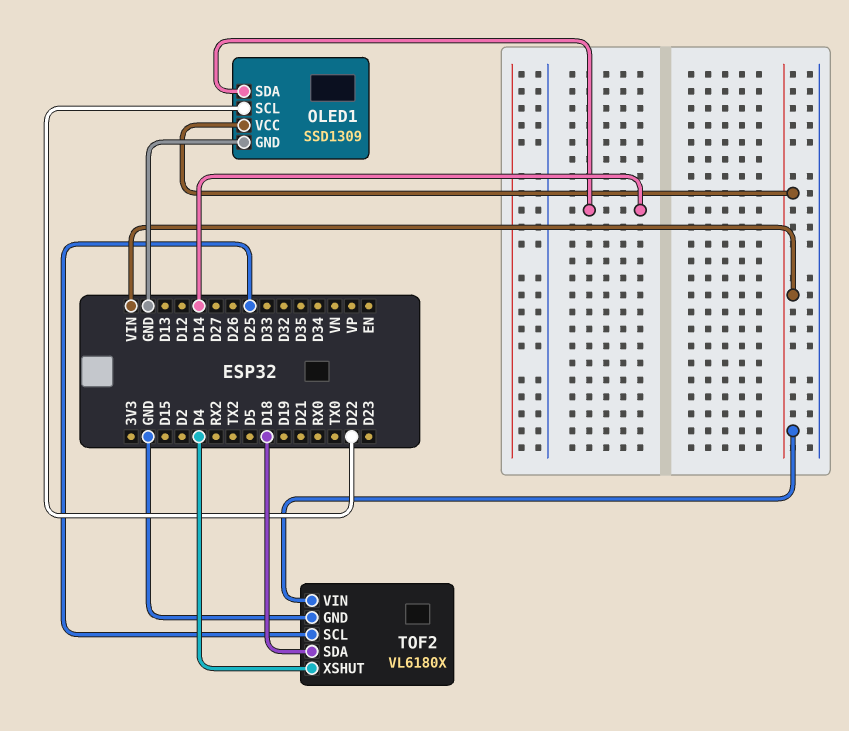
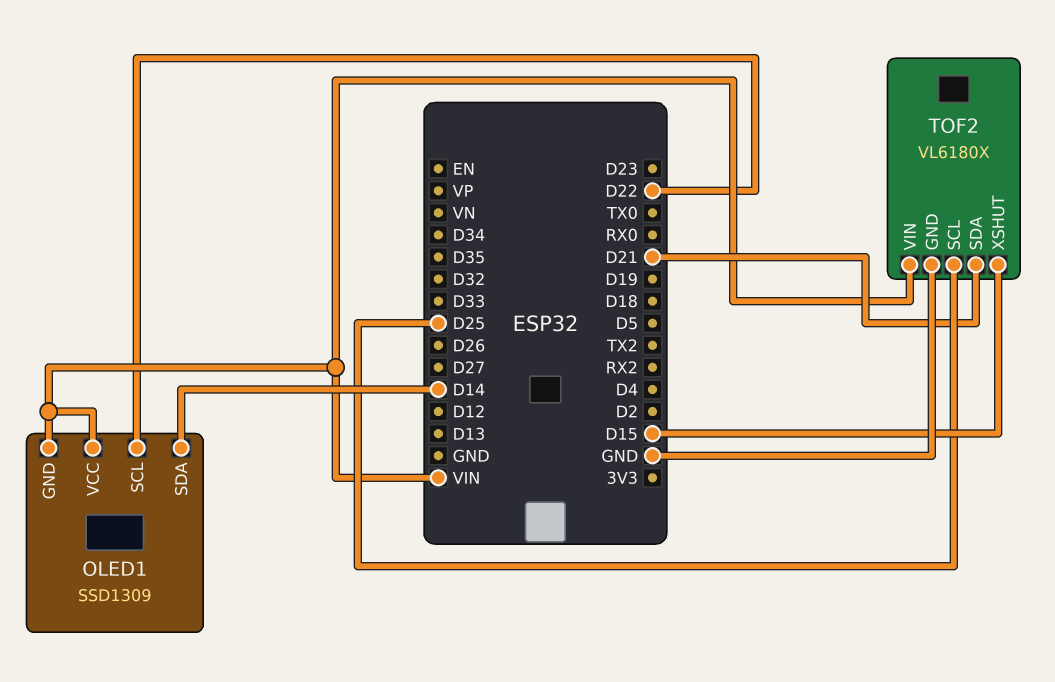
OLED1 pin GND: GND -> VIN
TOF2 pin SDA: D18 -> D21
TOF2 pin XSHUT: D4 -> D15

